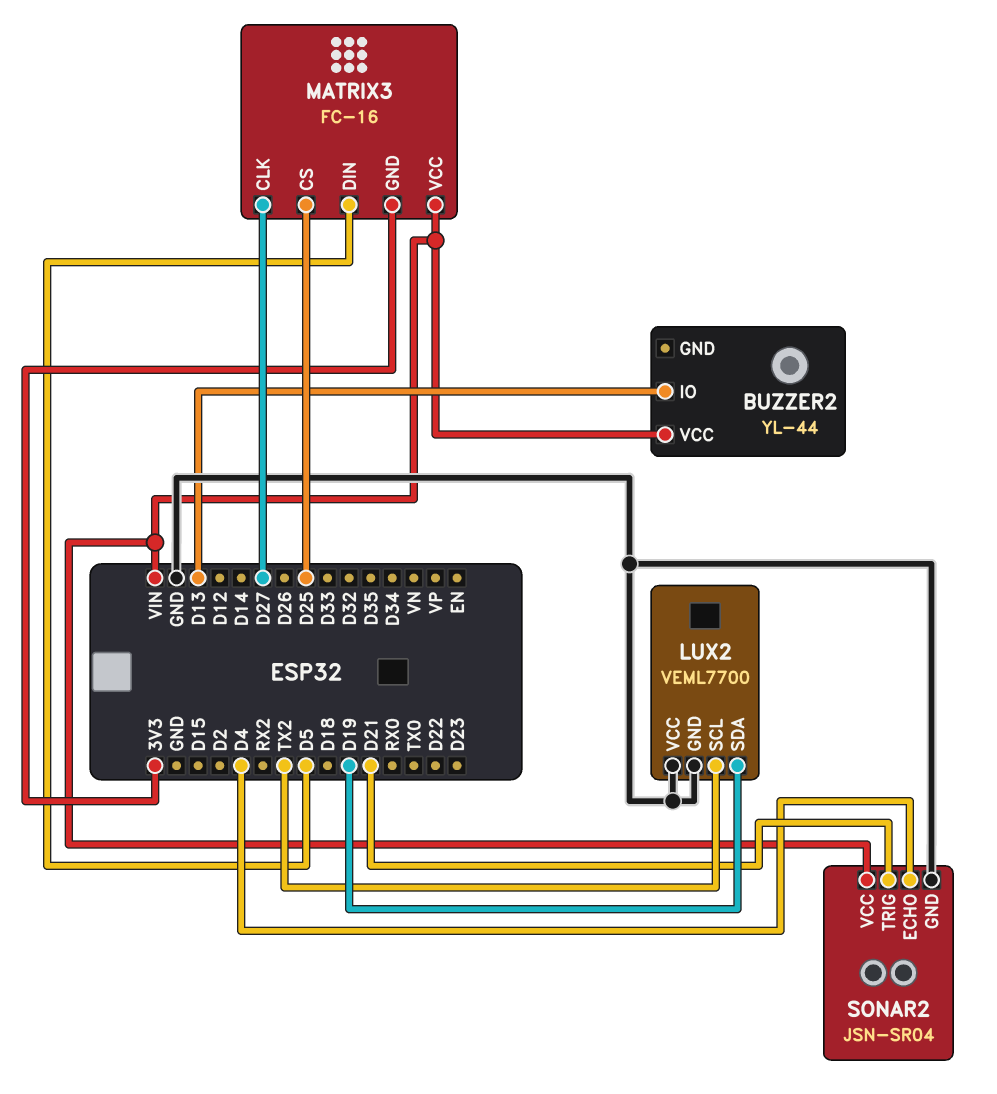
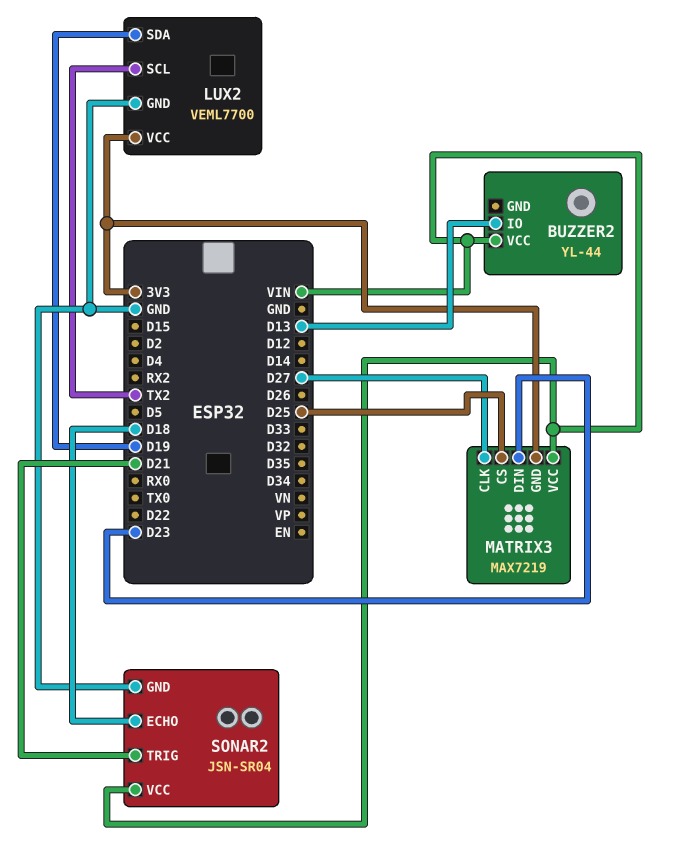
LUX2 pin VCC: GND -> 3V3
MATRIX3: FC-16 -> MAX7219
MATRIX3 pin DIN: D5 -> D23
SONAR2 pin ECHO: D4 -> D18

